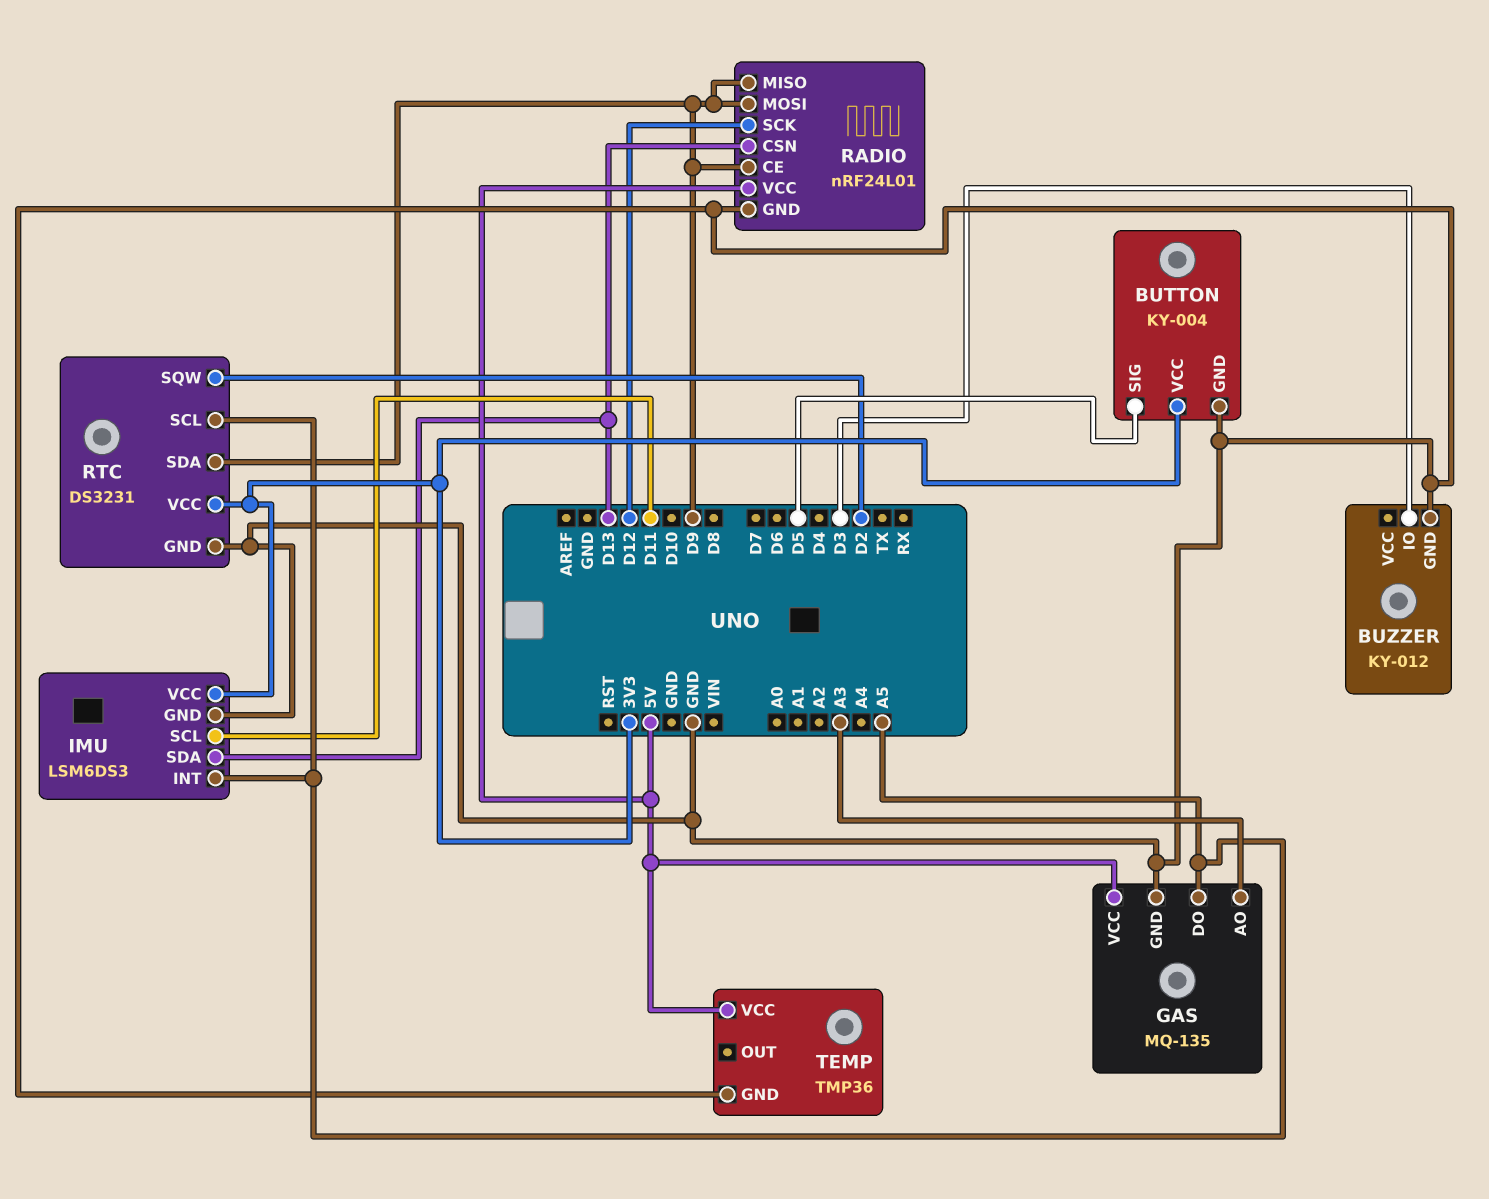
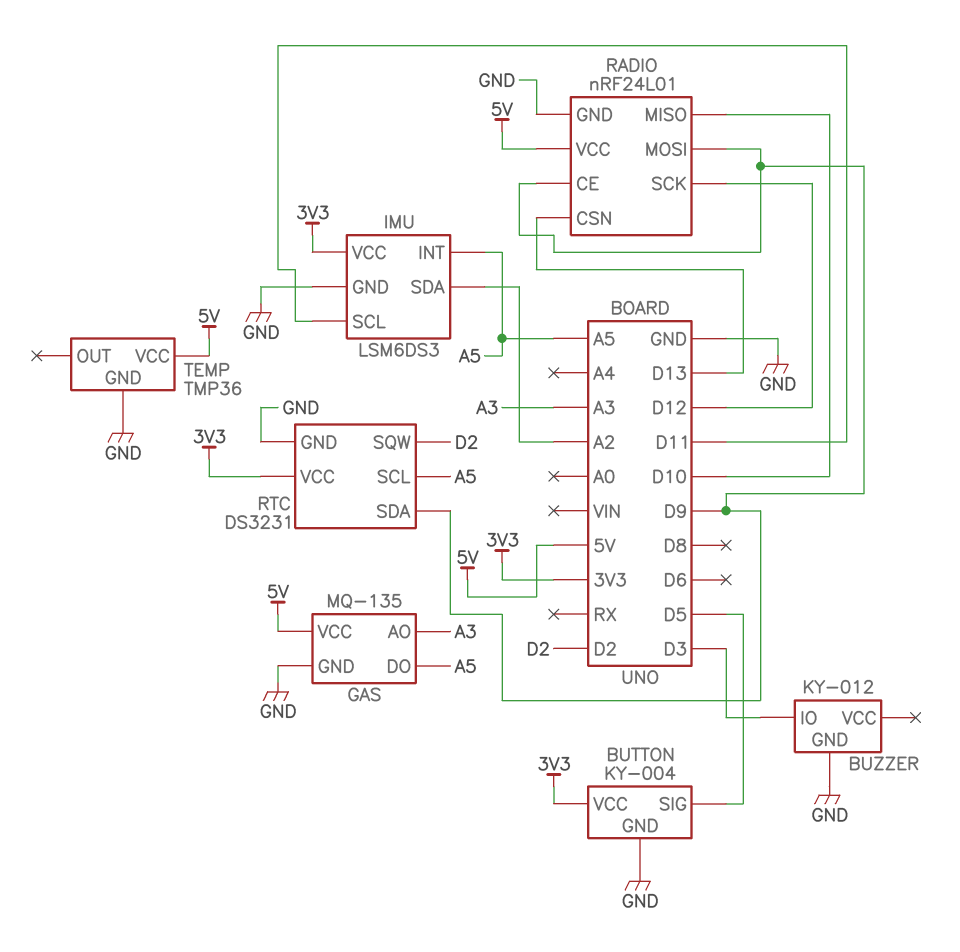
IMU pin SDA: D13 -> A2
RADIO pin MISO: D9 -> D10

